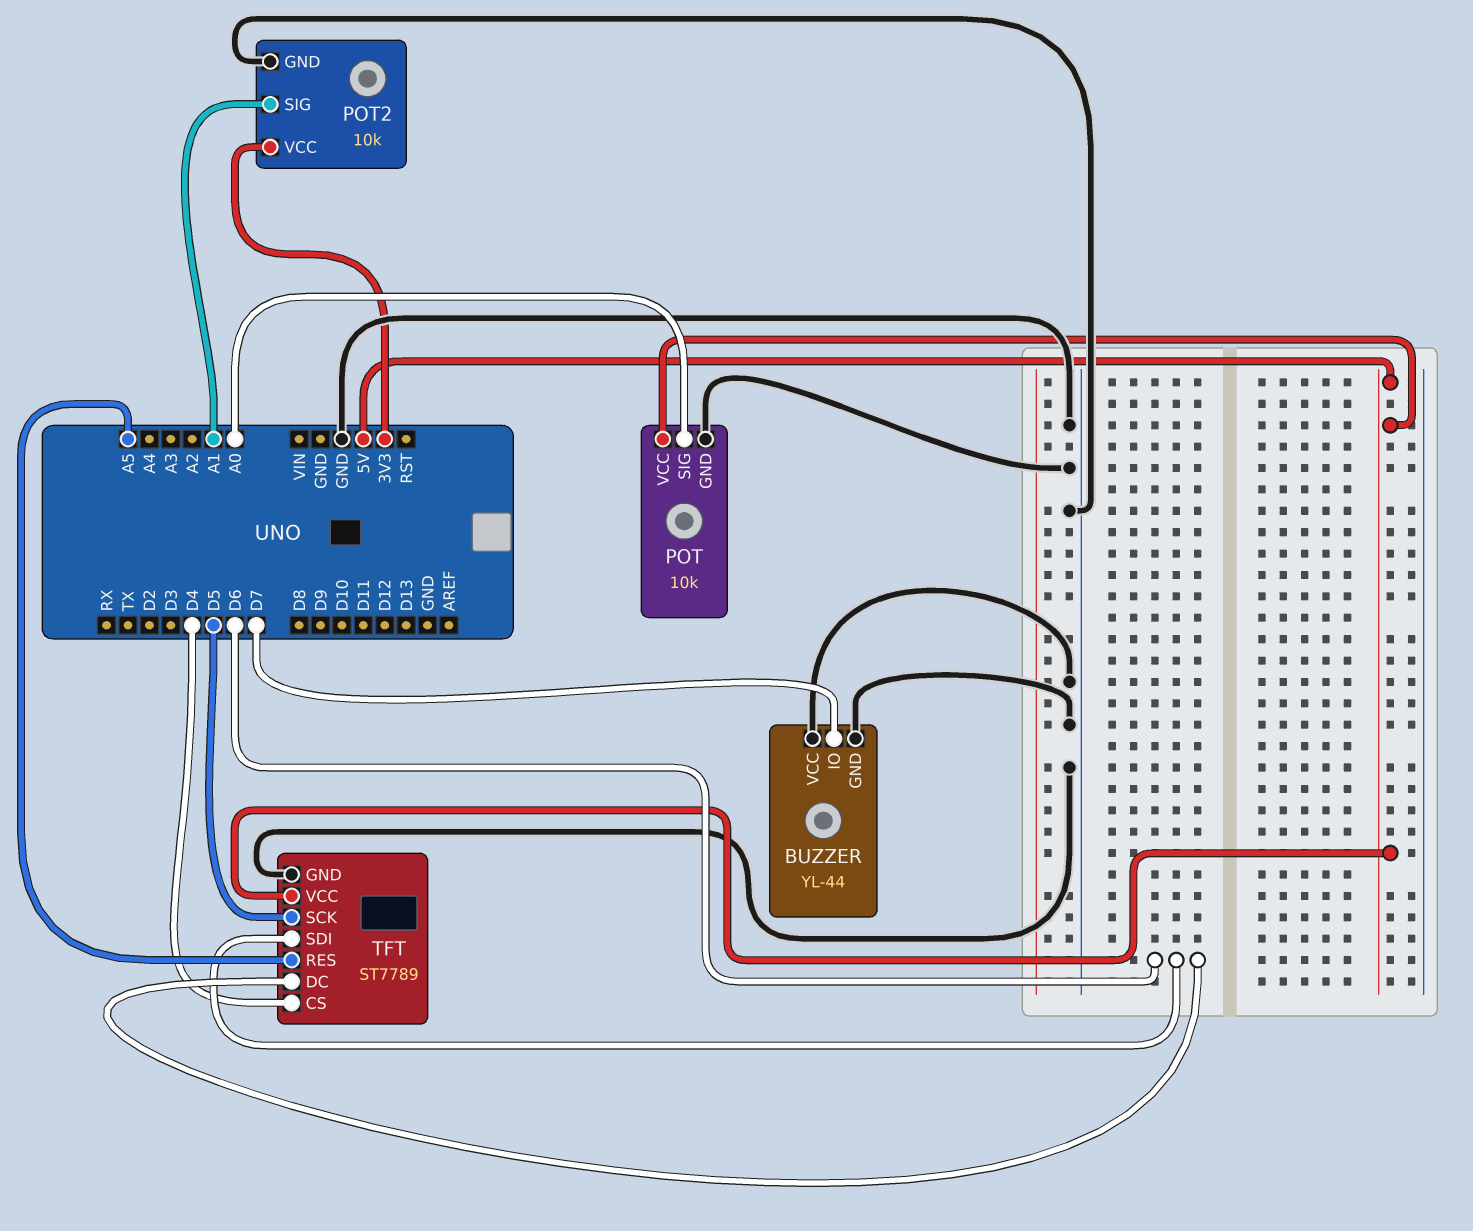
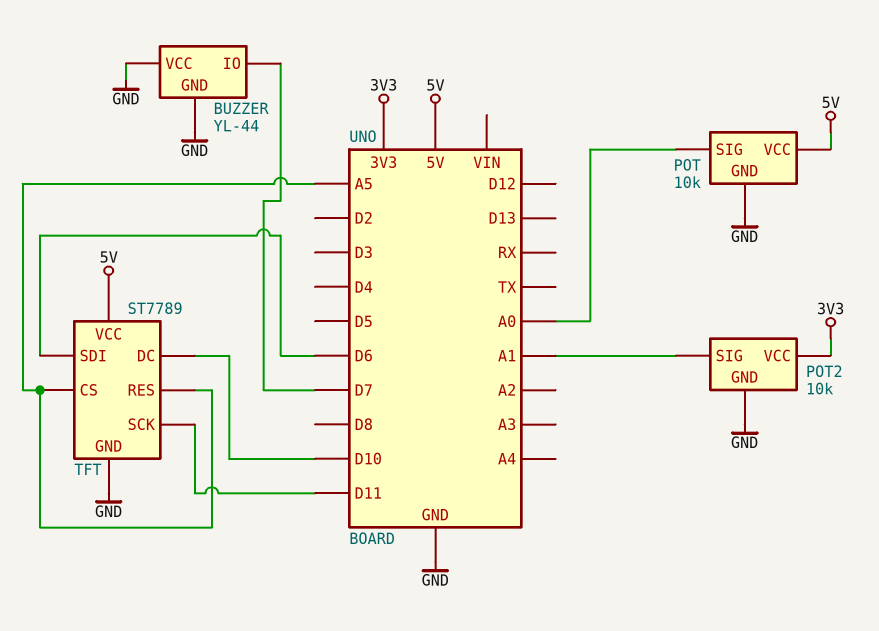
TFT pin CS: D4 -> A5
TFT pin DC: D6 -> D10
TFT pin SCK: D5 -> D11

